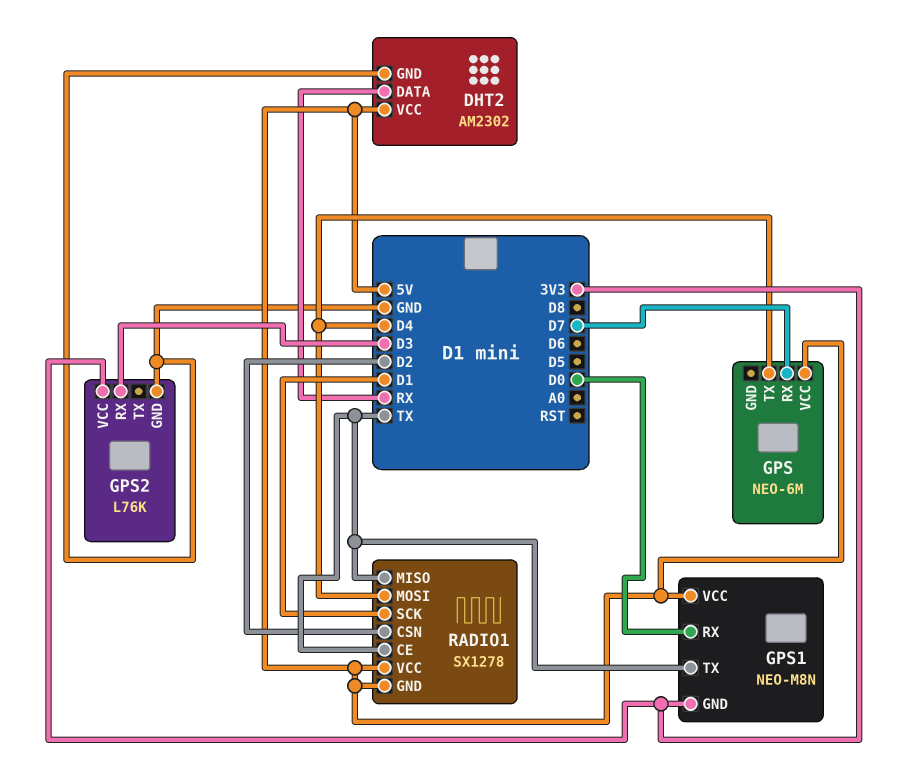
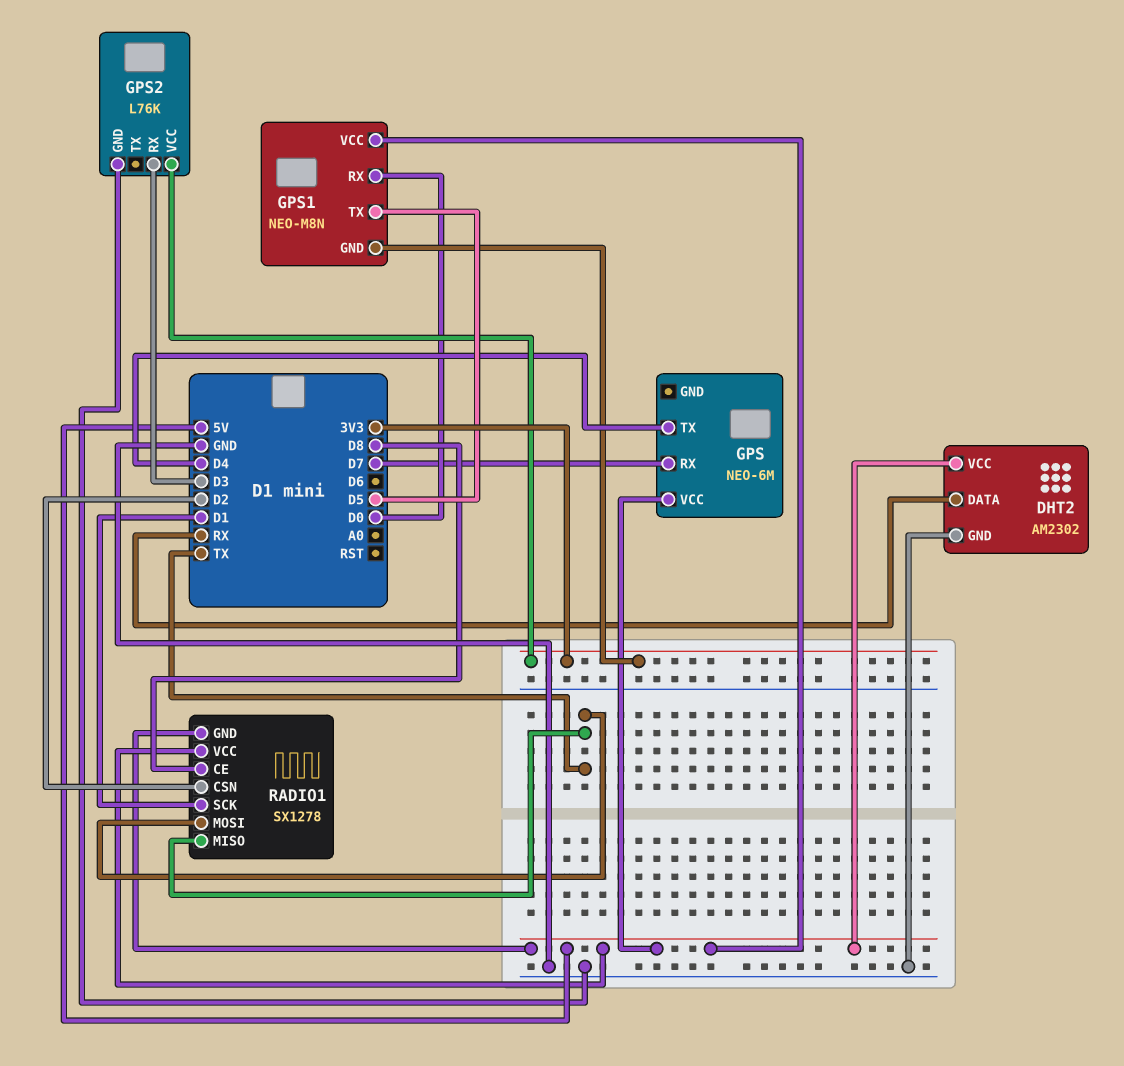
GPS1 pin TX: TX -> D5
RADIO1 pin CE: TX -> D8
RADIO1 pin MOSI: D4 -> TX

